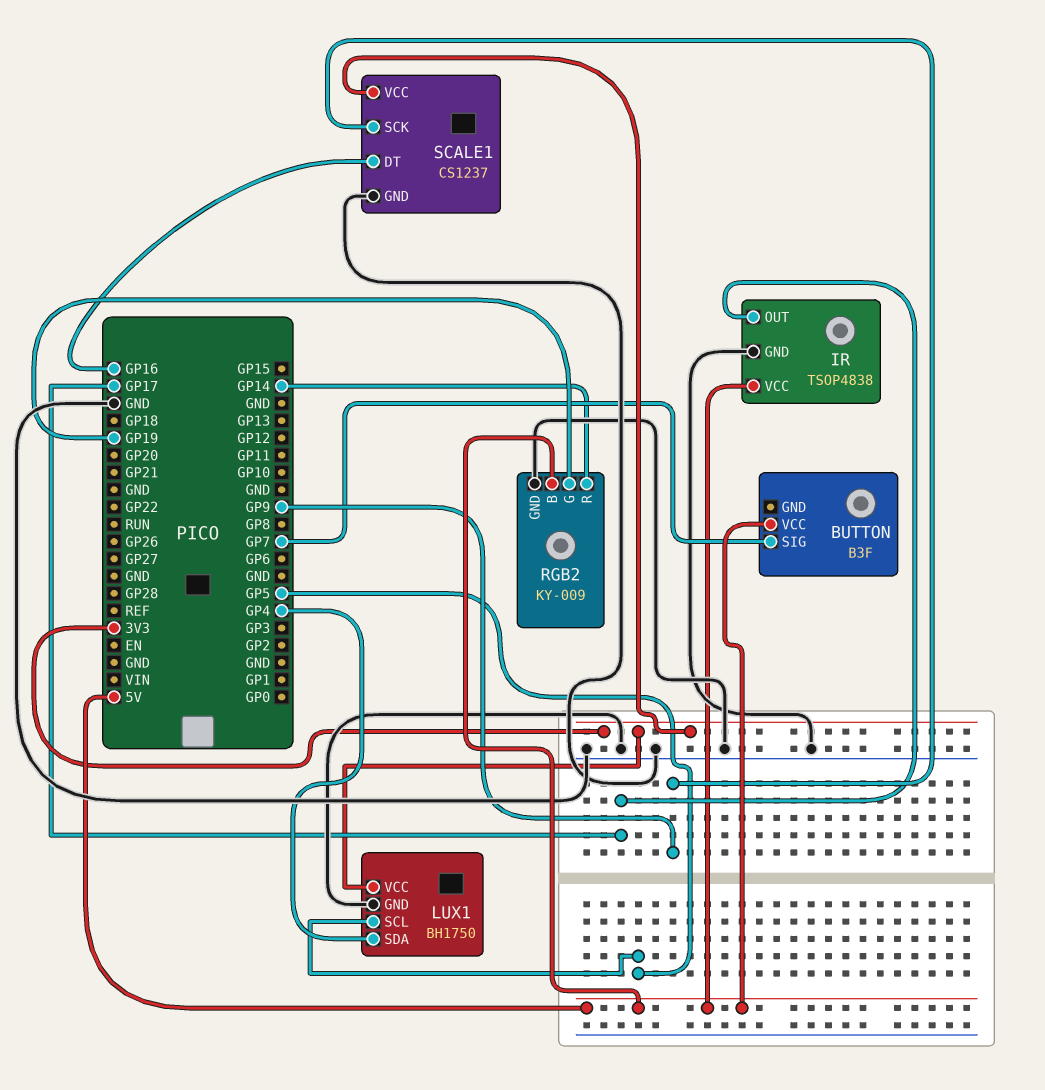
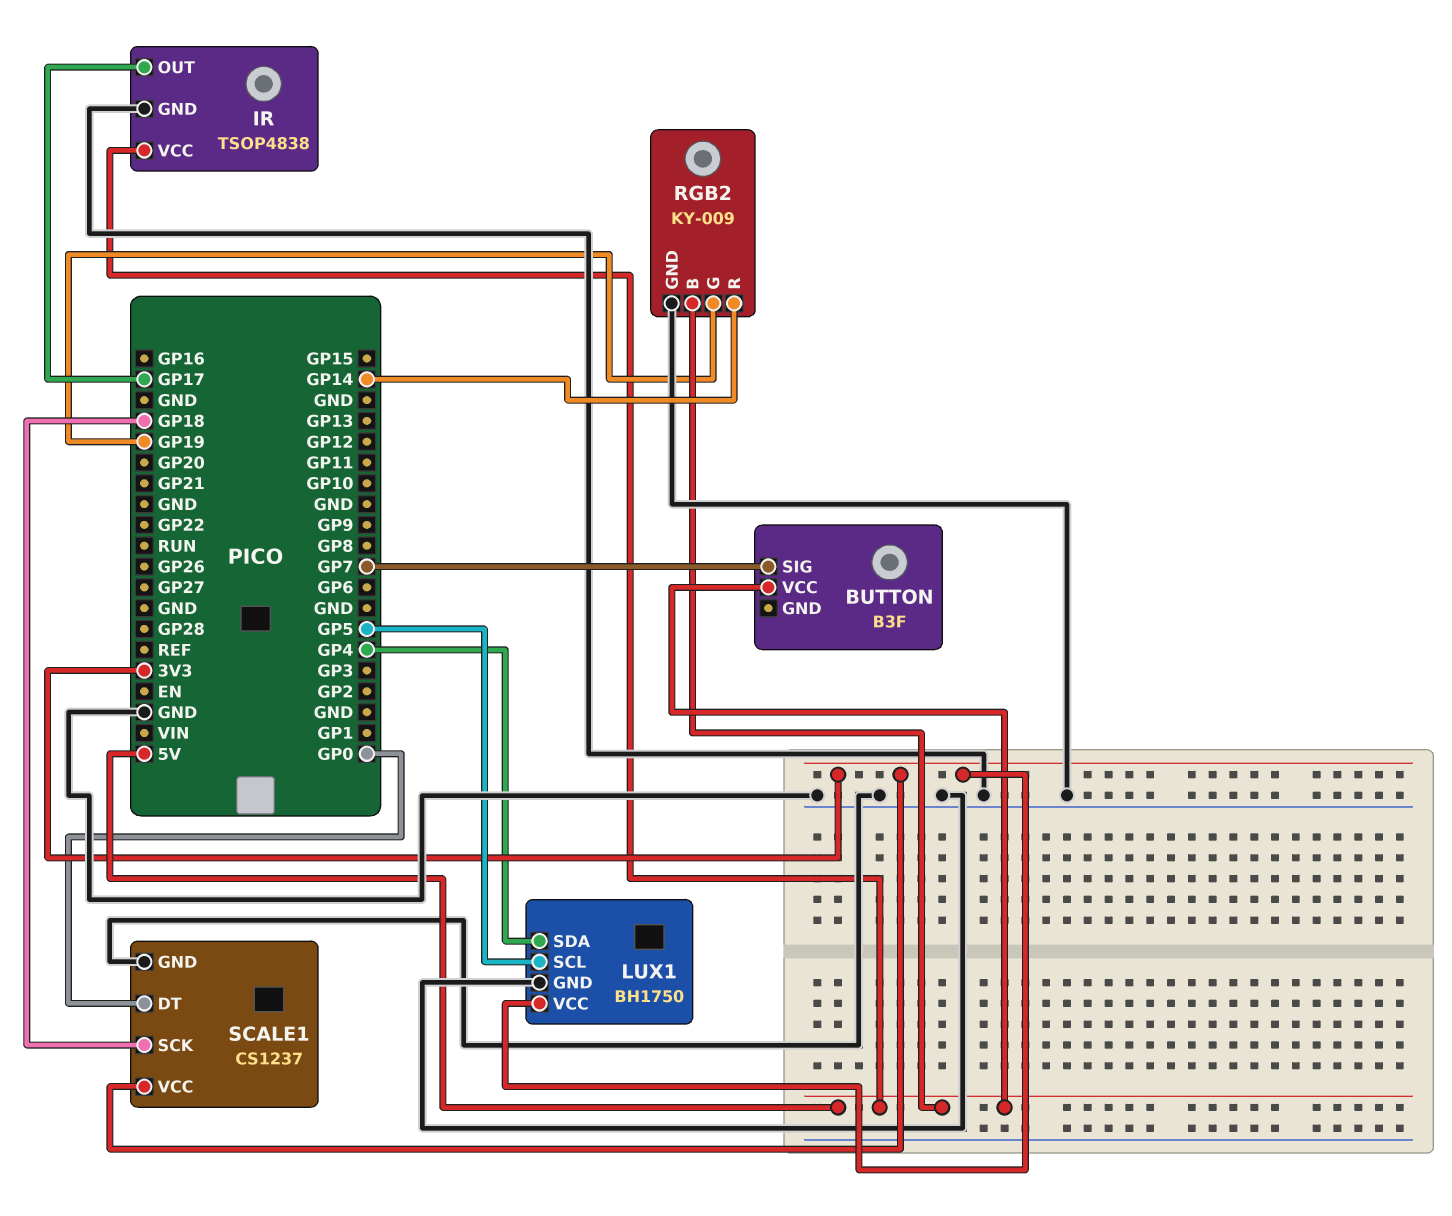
SCALE1 pin DT: GP16 -> GP0
SCALE1 pin SCK: GP9 -> GP18

